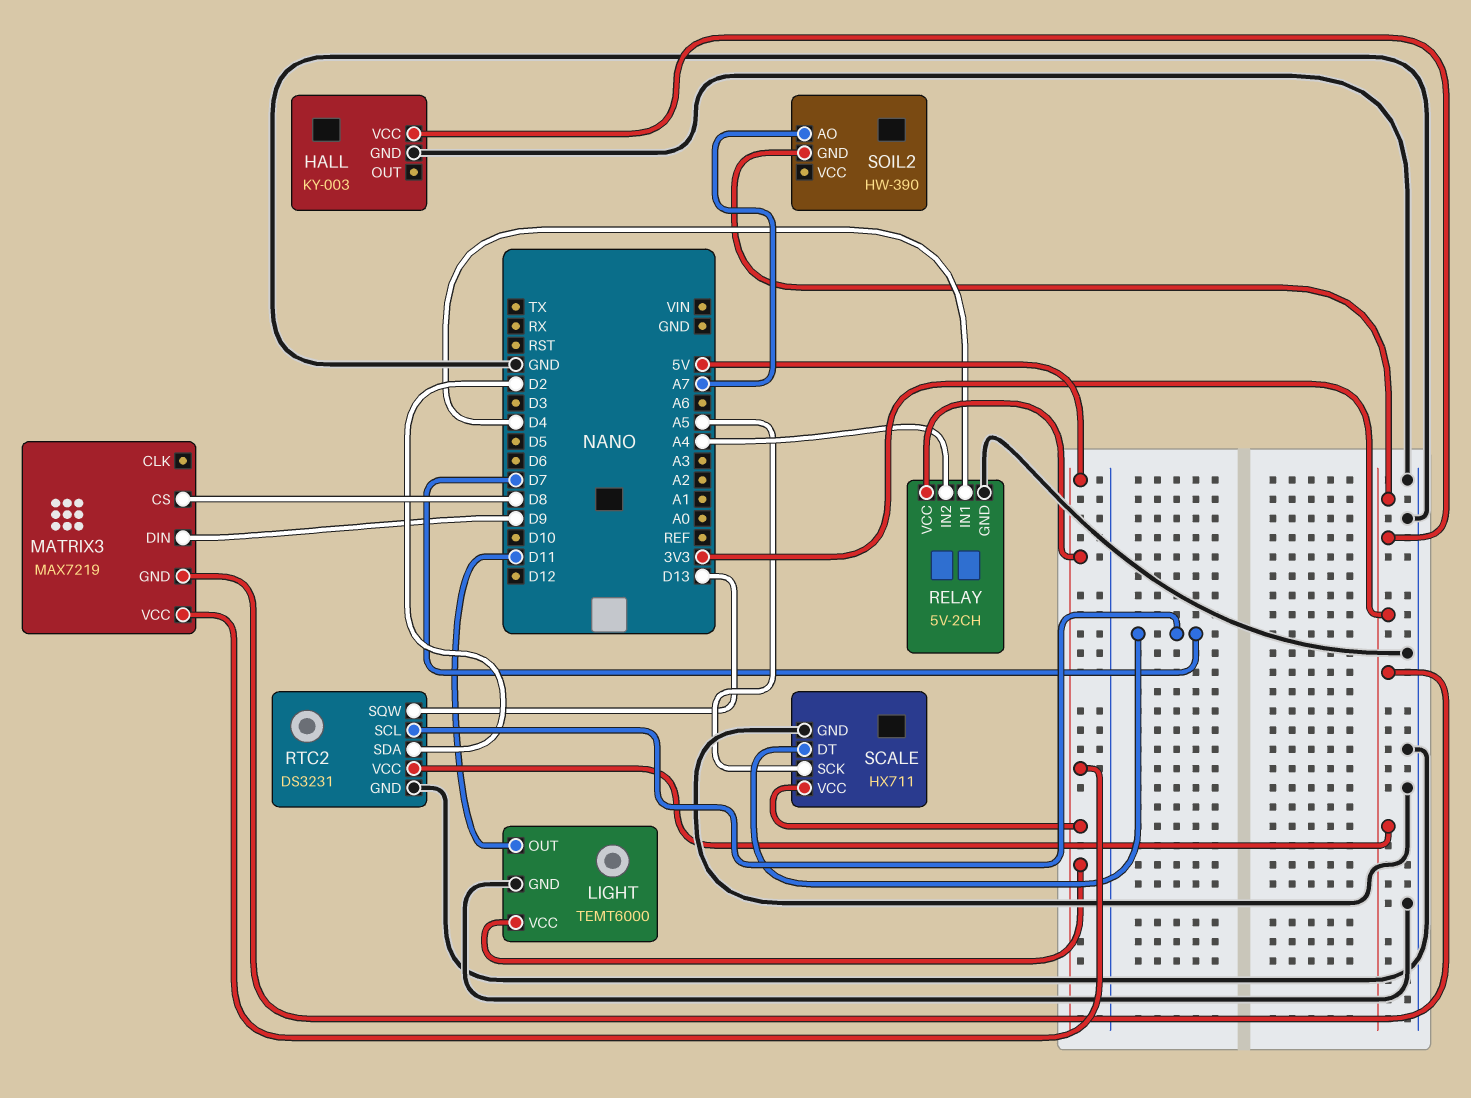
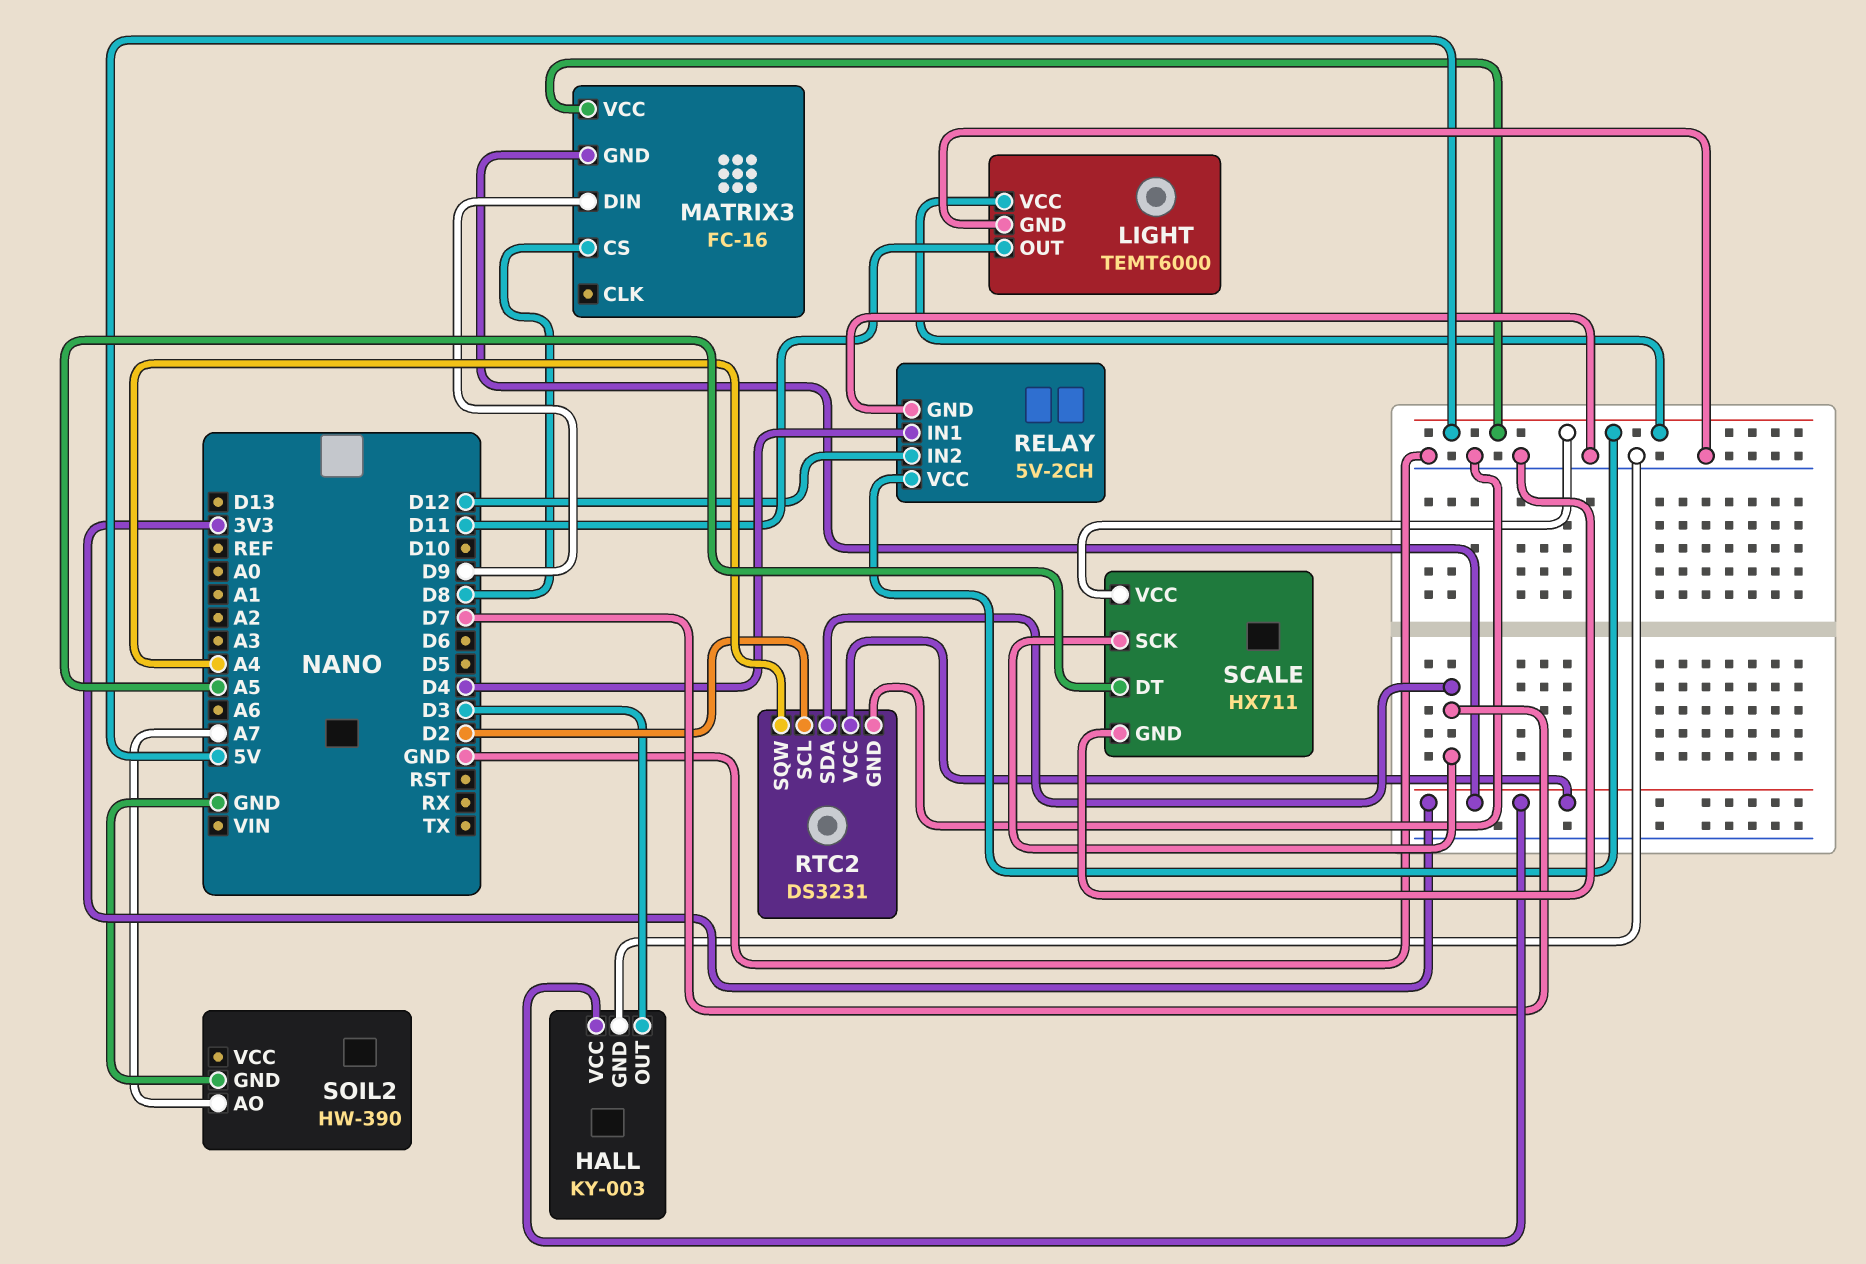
HALL pin OUT: none -> D3
MATRIX3: MAX7219 -> FC-16
RELAY pin IN2: A4 -> D12
RTC2 pin SCL: D7 -> D2
RTC2 pin SDA: D2 -> D7
RTC2 pin SQW: D13 -> A4
SCALE pin DT: D7 -> A5
SCALE pin SCK: A5 -> D7
SOIL2 pin GND: 3V3 -> GND

